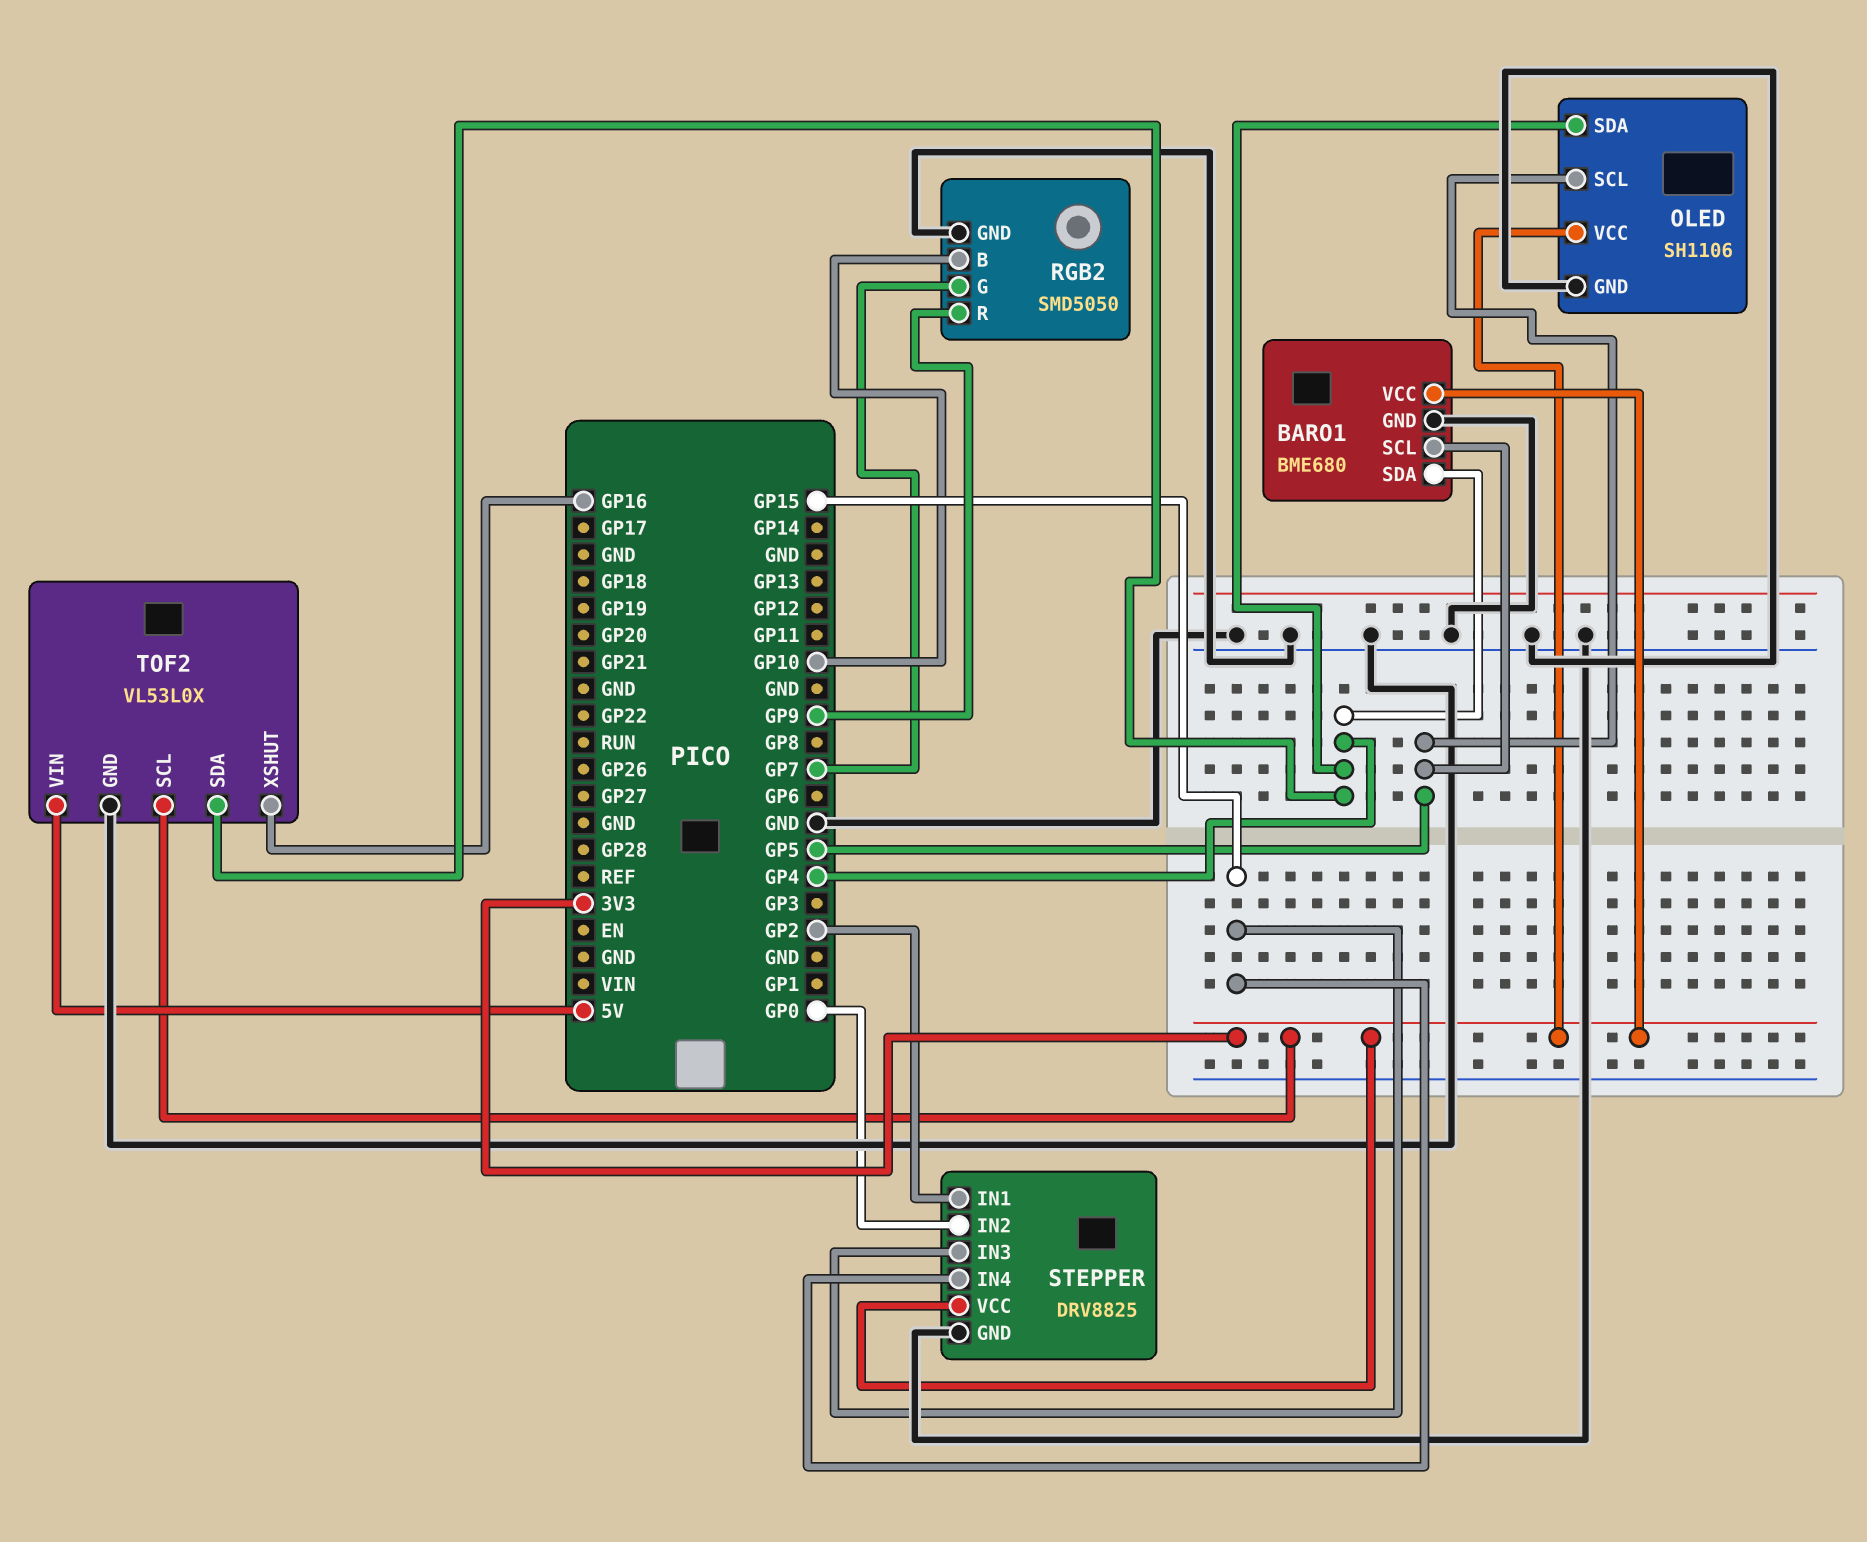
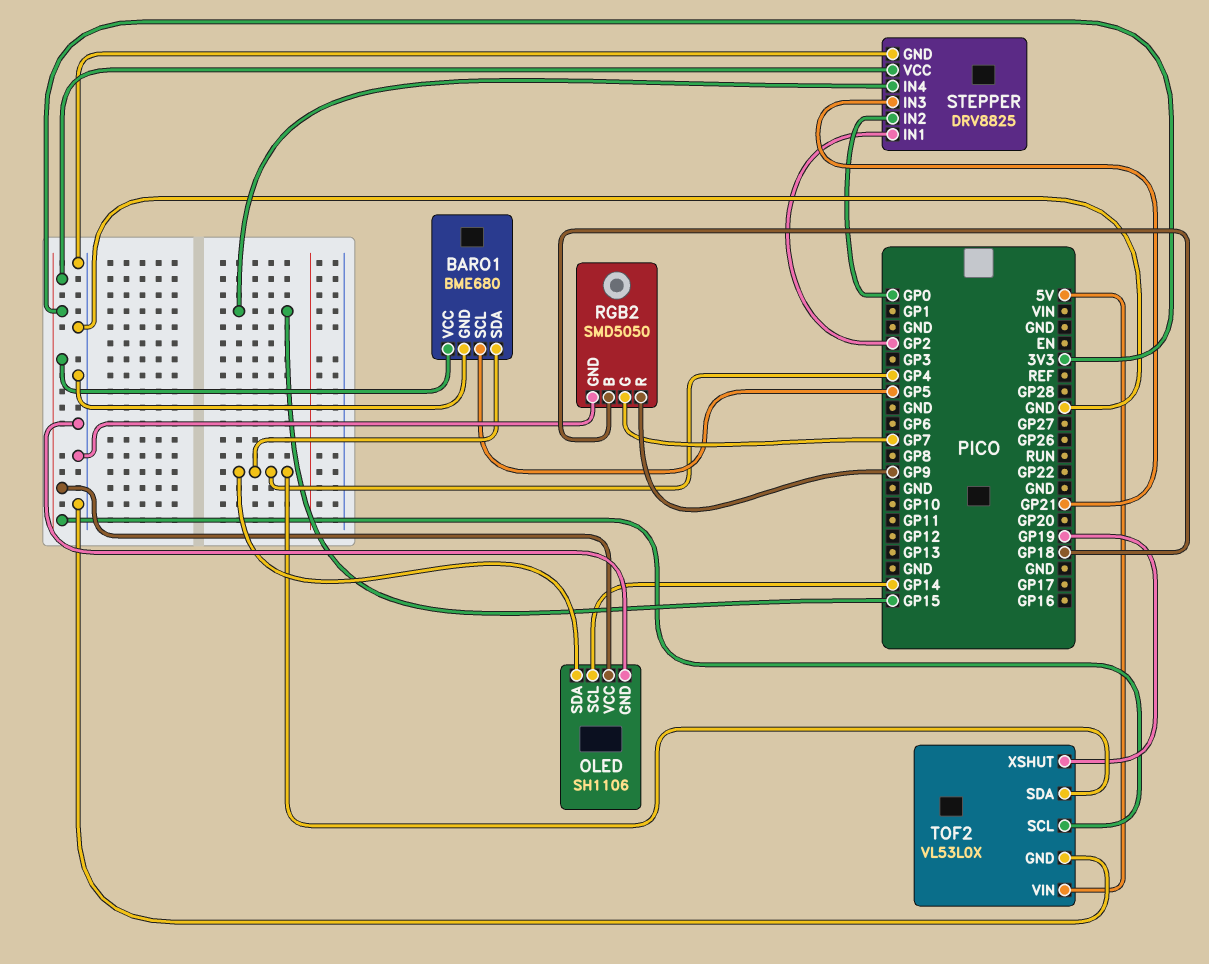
OLED pin SCL: GP5 -> GP14
RGB2 pin B: GP10 -> GP18
STEPPER pin IN3: GP15 -> GP21
TOF2 pin XSHUT: GP16 -> GP19

